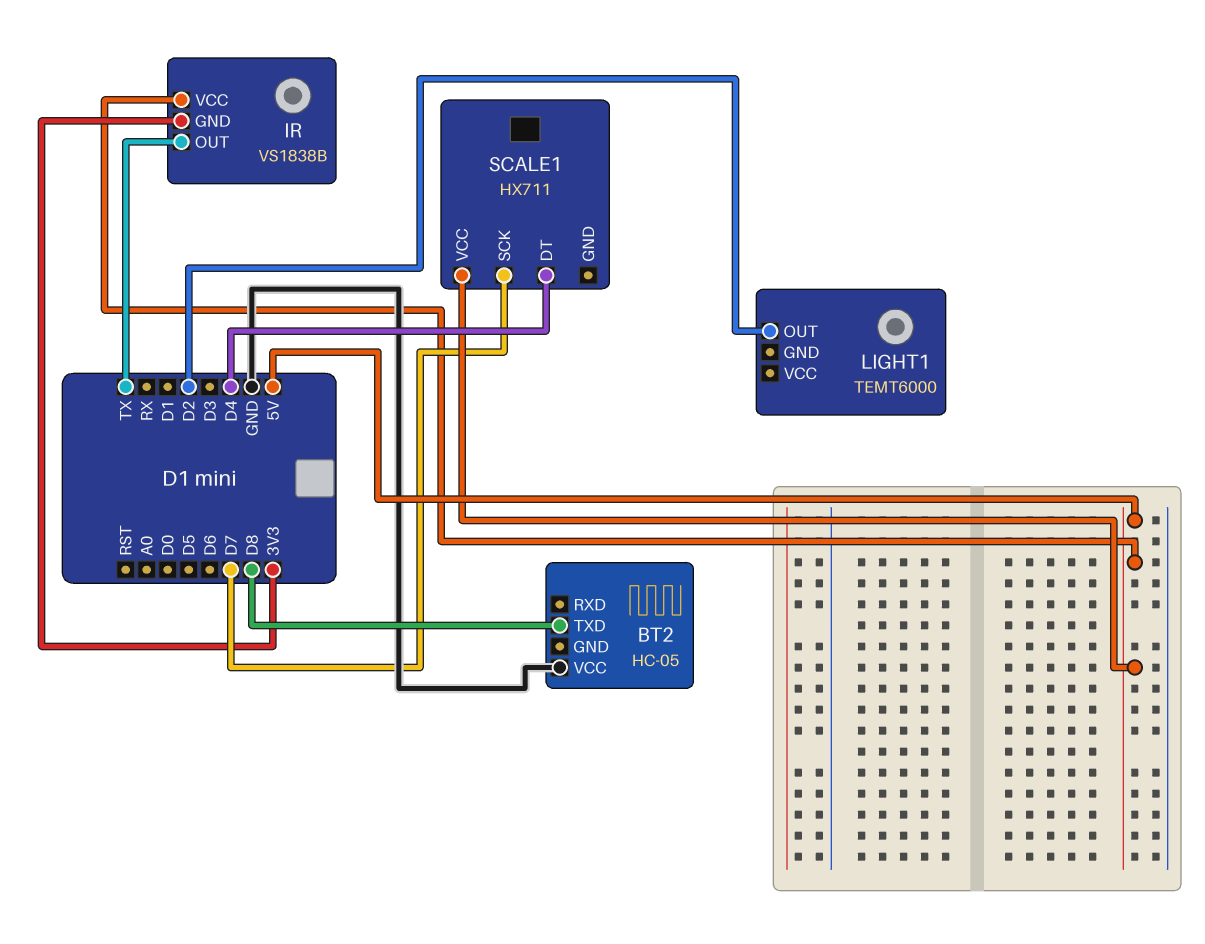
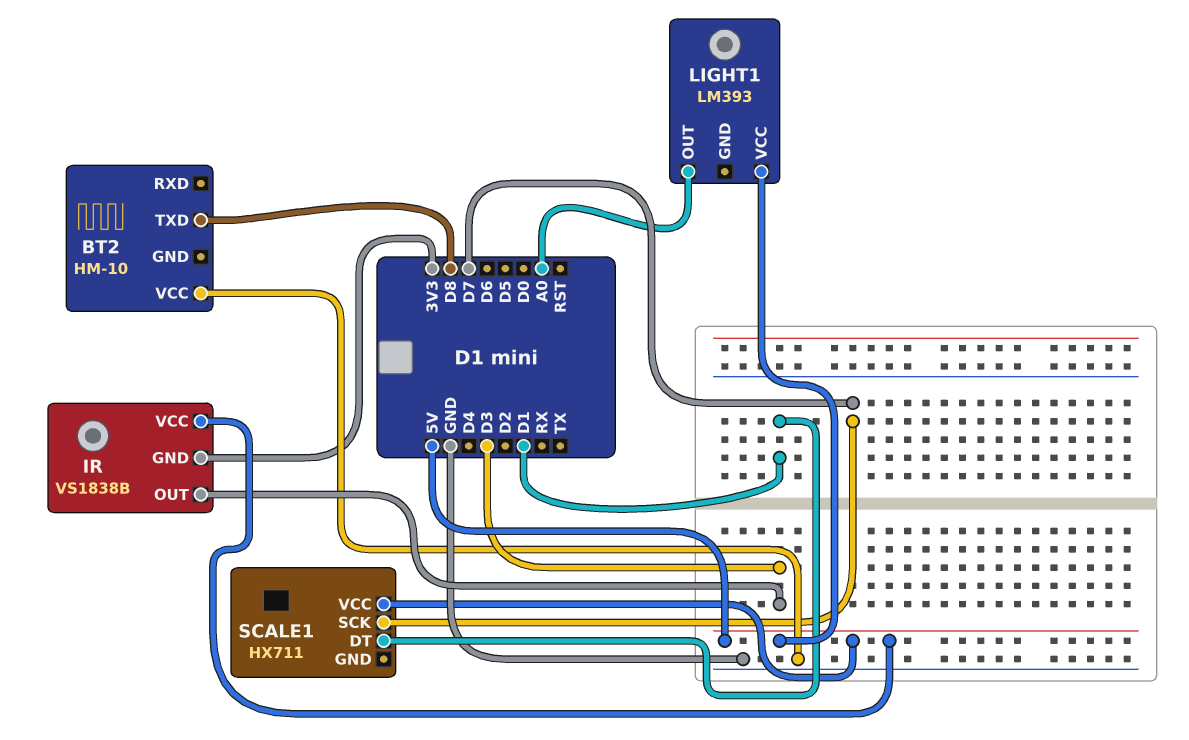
BT2: HC-05 -> HM-10
IR pin OUT: TX -> D3
LIGHT1: TEMT6000 -> LM393
LIGHT1 pin OUT: D2 -> A0
LIGHT1 pin VCC: none -> 5V
SCALE1 pin DT: D4 -> D1

